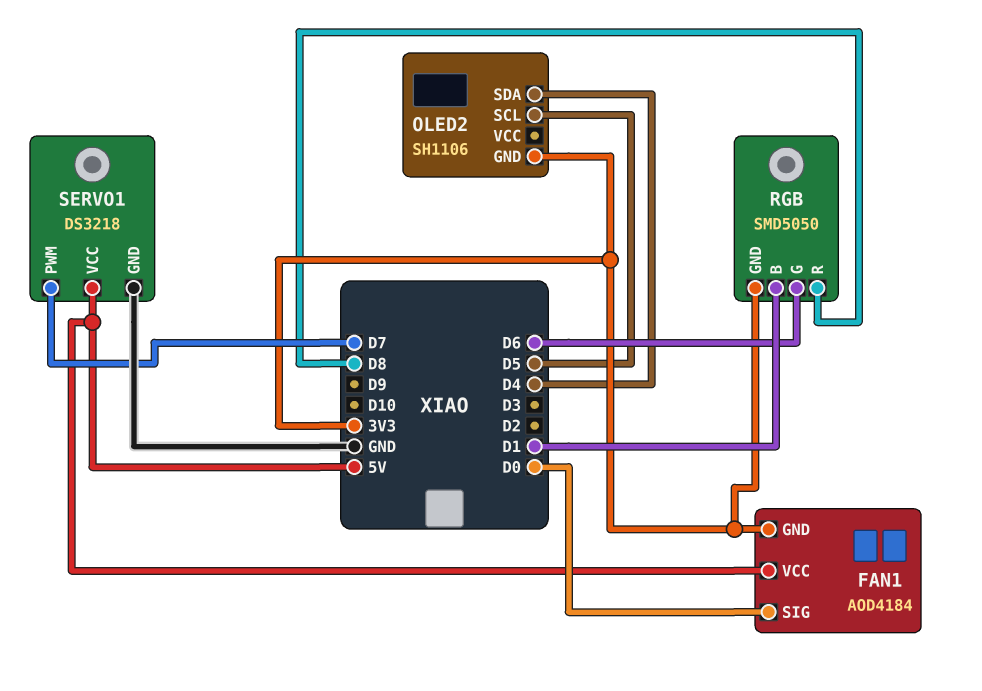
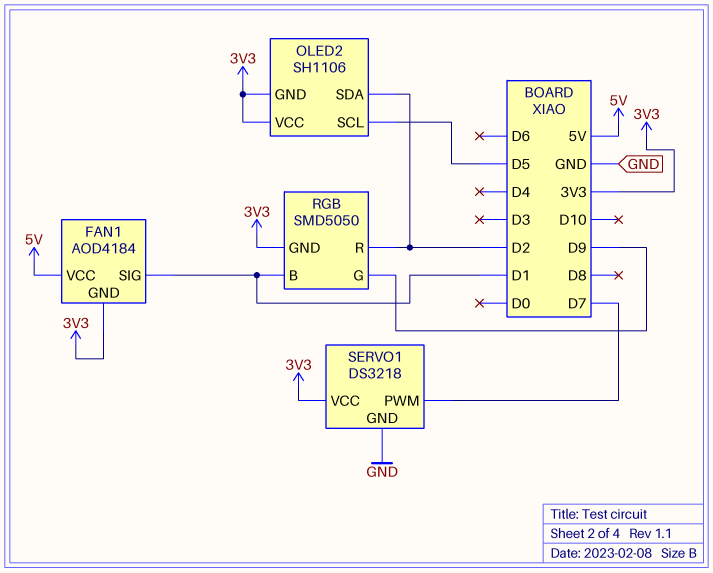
FAN1 pin SIG: D0 -> D1
OLED2 pin SDA: D4 -> D2
OLED2 pin VCC: none -> 3V3
RGB pin G: D6 -> D9
RGB pin R: D8 -> D2
SERVO1 pin VCC: 5V -> 3V3

